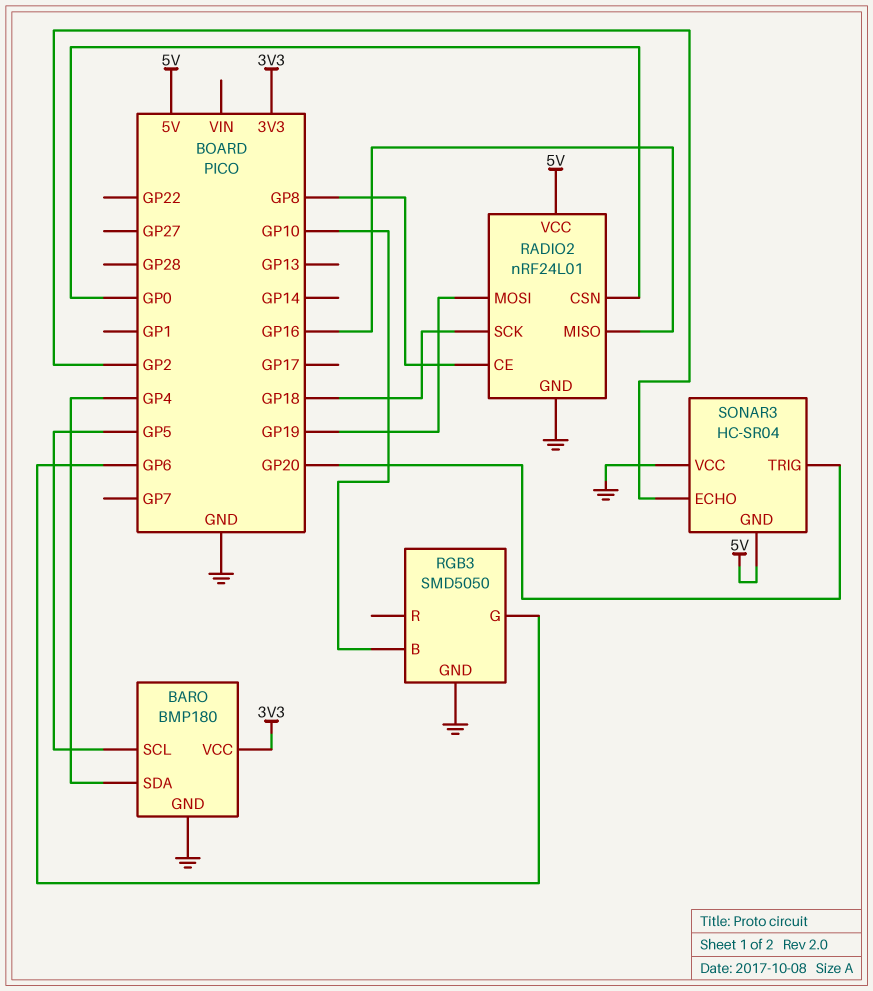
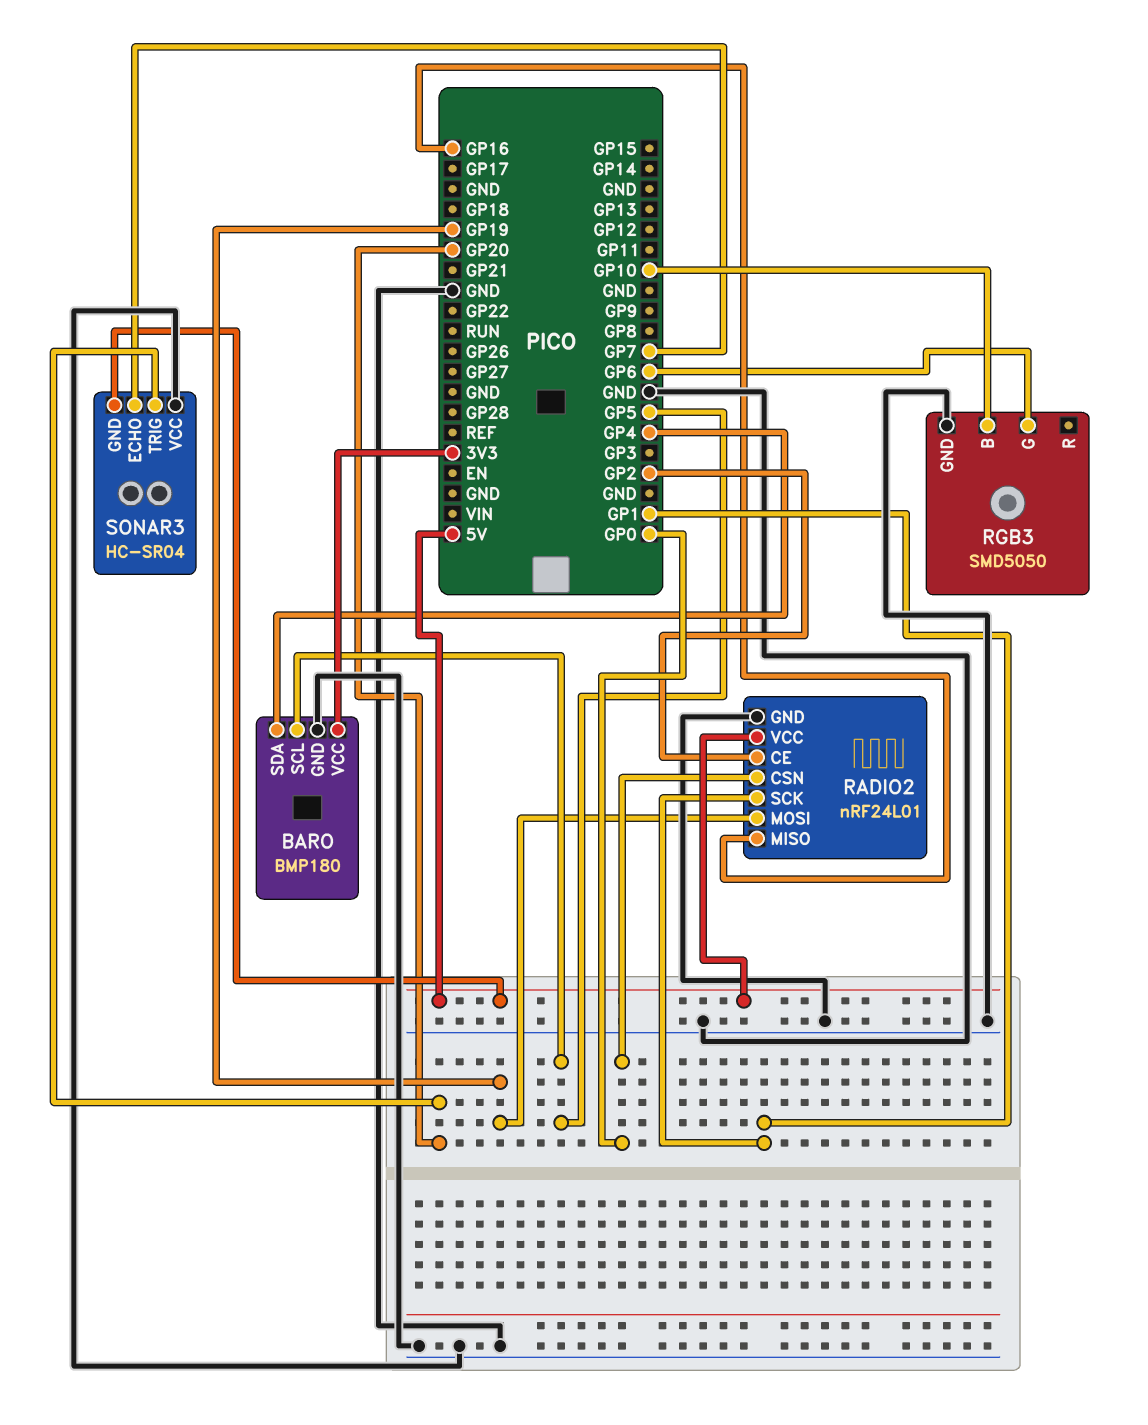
RADIO2 pin CE: GP8 -> GP2
RADIO2 pin SCK: GP18 -> GP1
SONAR3 pin ECHO: GP2 -> GP7

